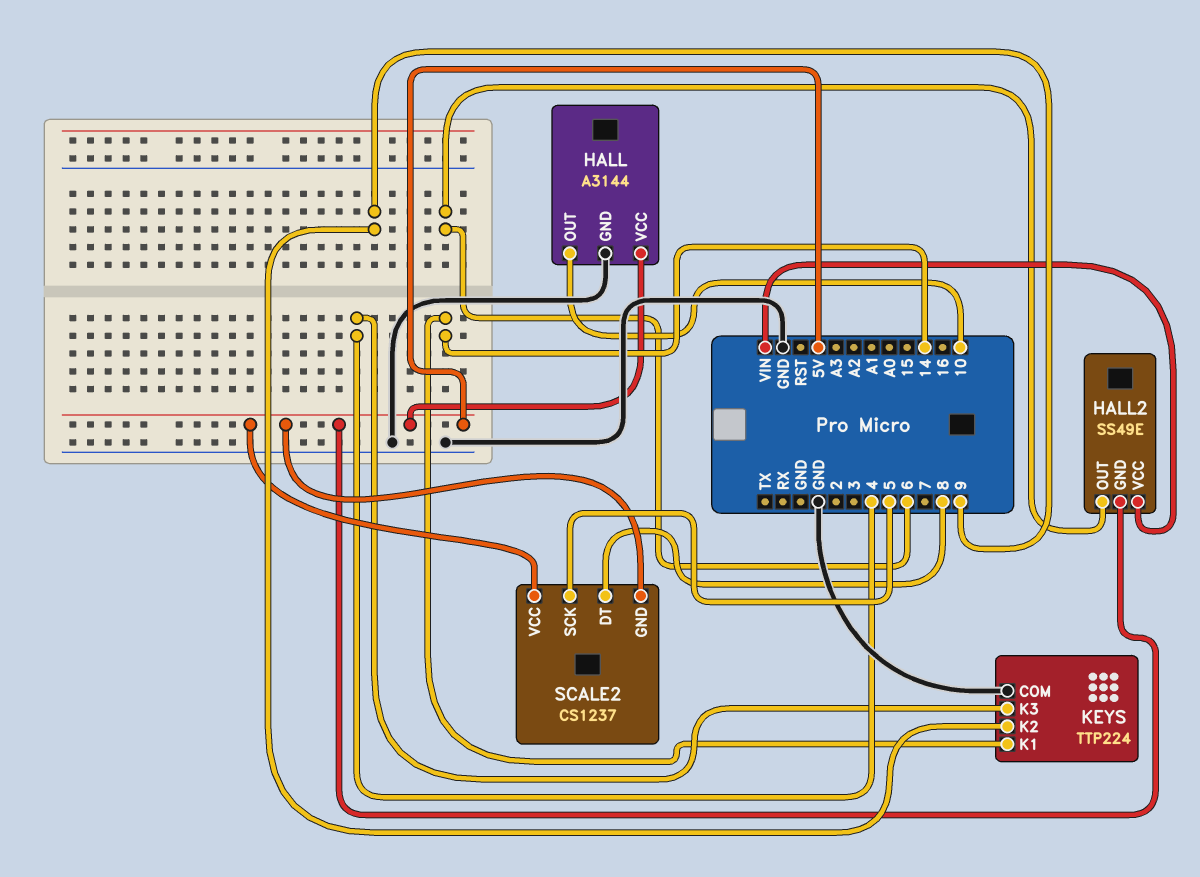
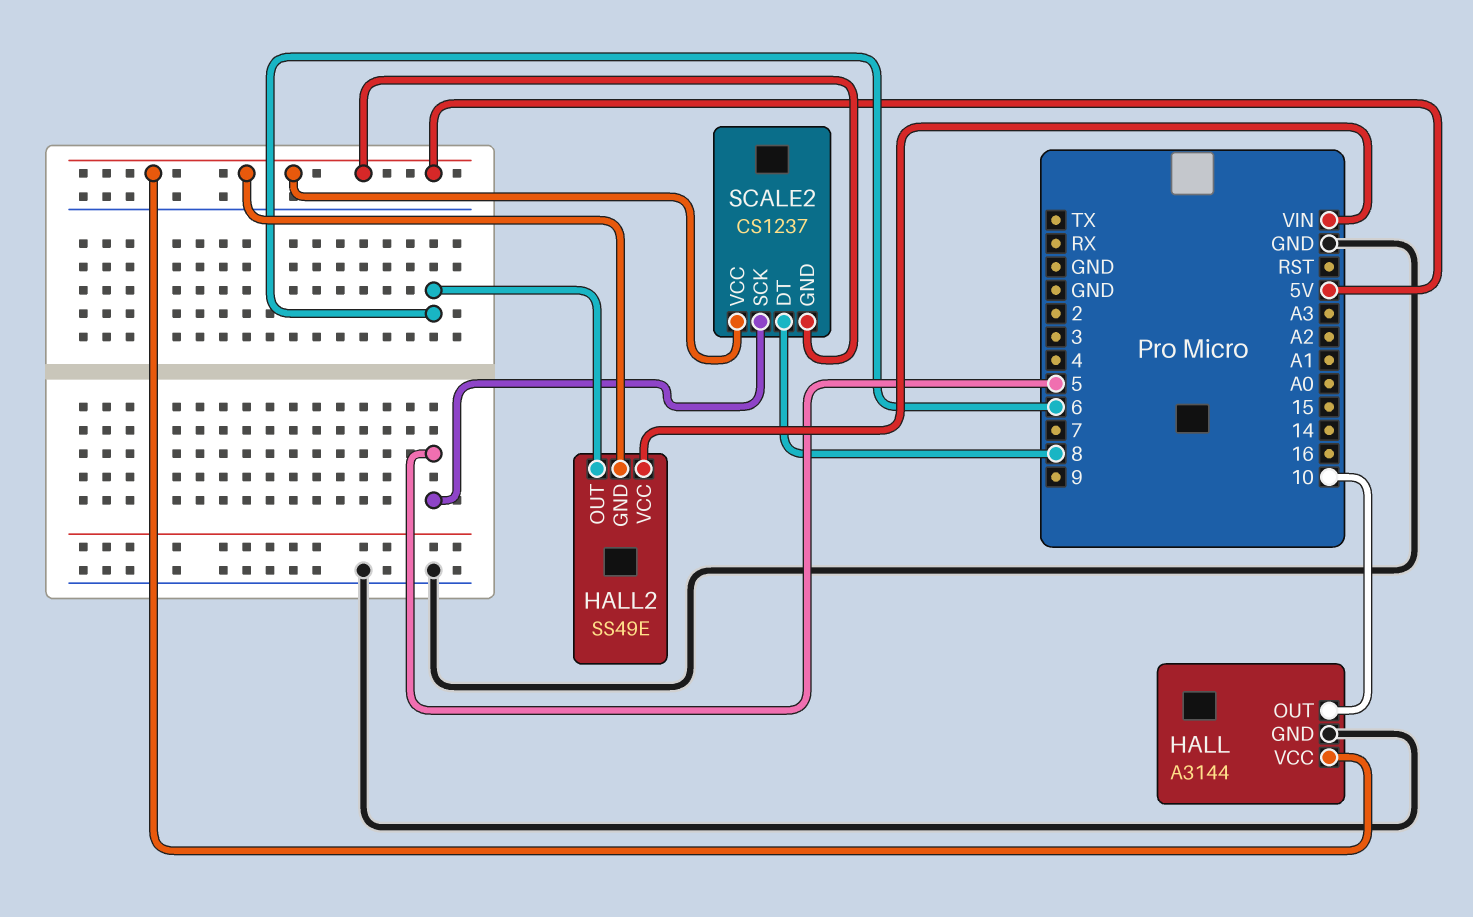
KEYS: TTP224 -> none
KEYS pin COM: GND -> none
KEYS pin K1: 14 -> none
KEYS pin K2: 9 -> none
KEYS pin K3: 4 -> none

